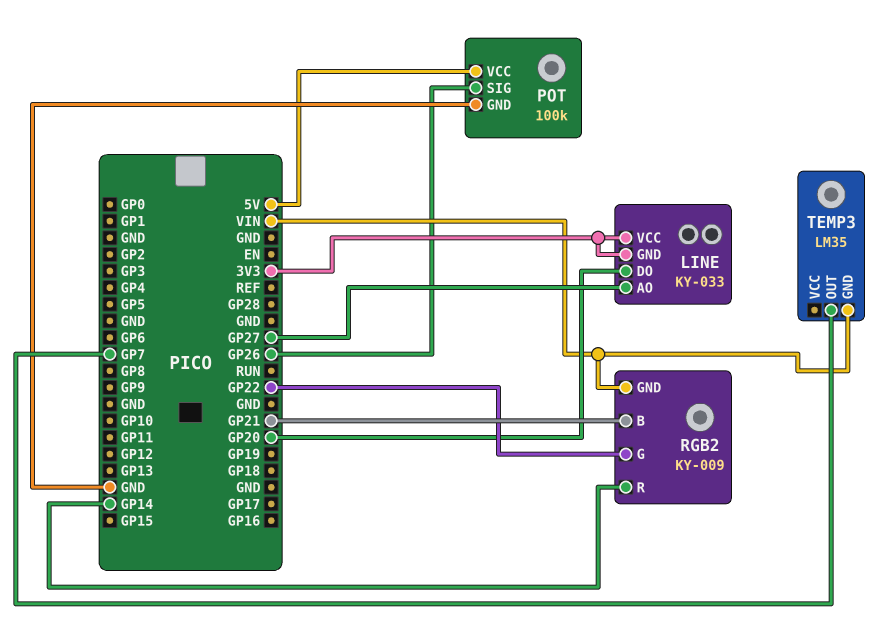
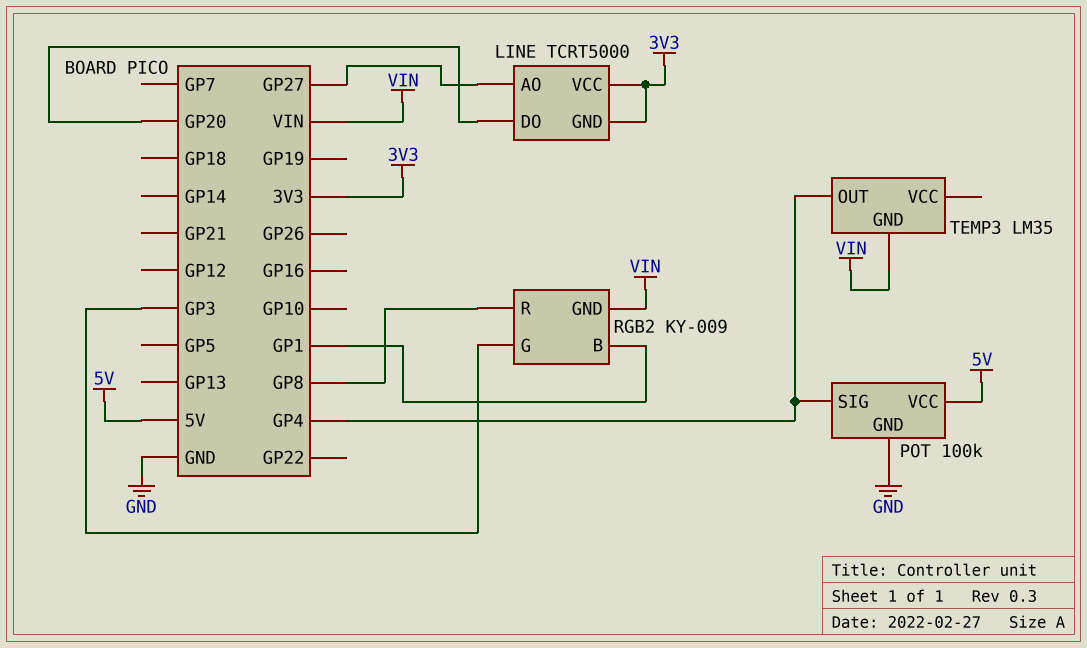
LINE: KY-033 -> TCRT5000
POT pin SIG: GP26 -> GP4
RGB2 pin B: GP21 -> GP1
RGB2 pin G: GP22 -> GP3
RGB2 pin R: GP14 -> GP8
TEMP3 pin OUT: GP7 -> GP4

